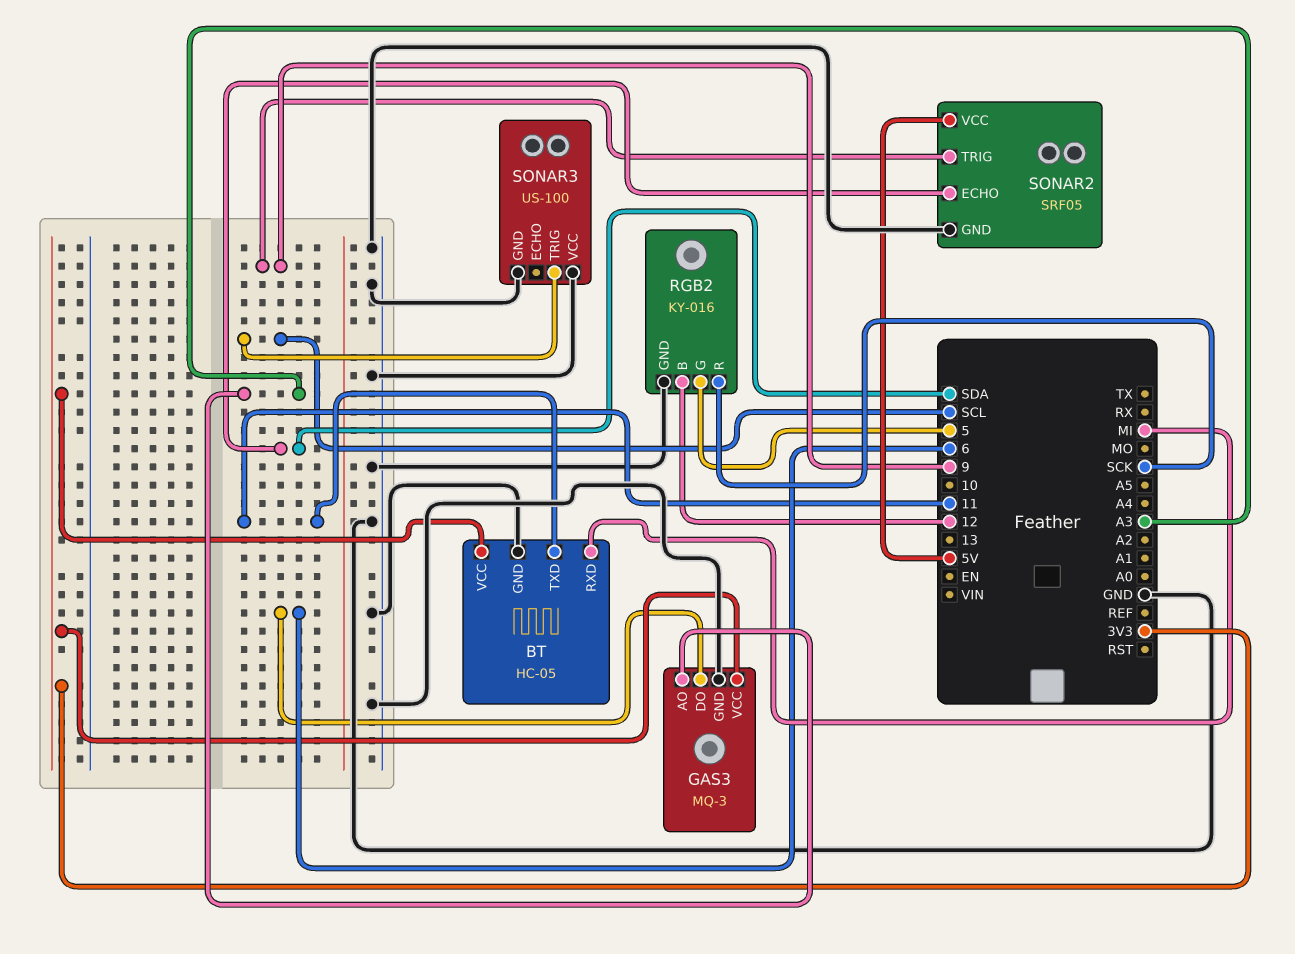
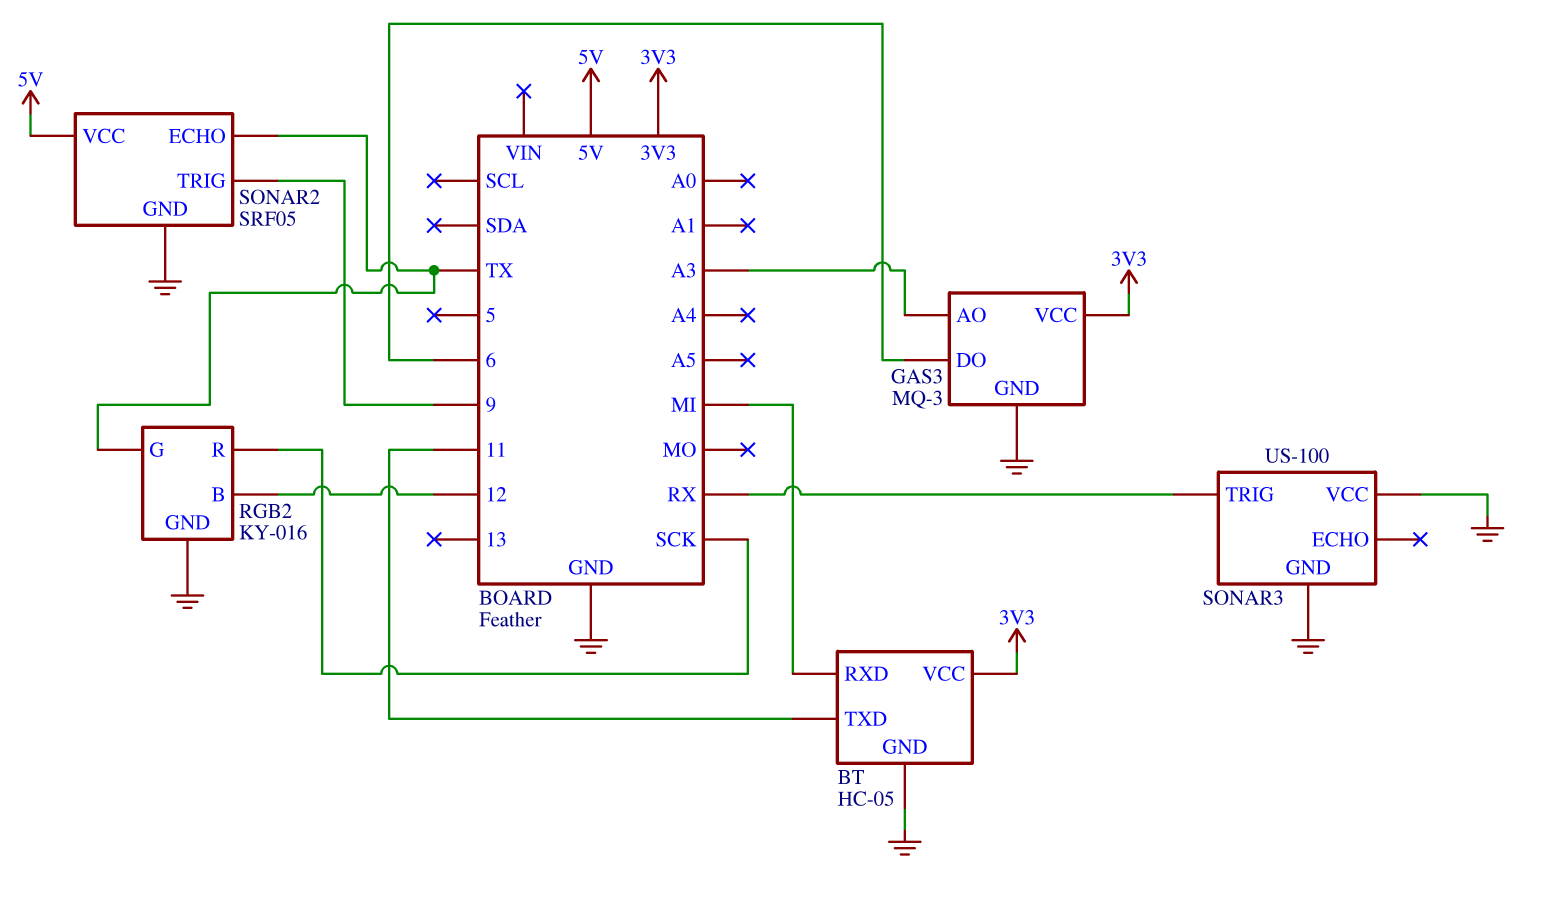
RGB2 pin G: 5 -> TX
SONAR2 pin ECHO: SDA -> TX
SONAR3 pin TRIG: SCL -> RX

